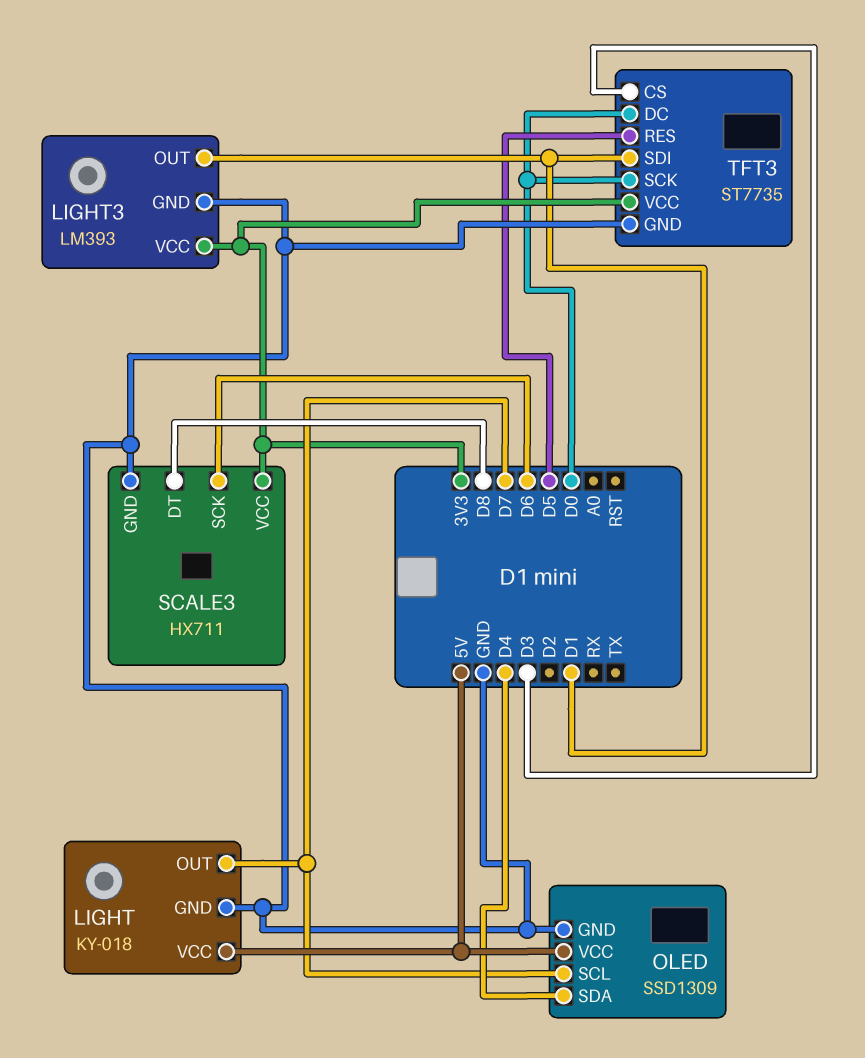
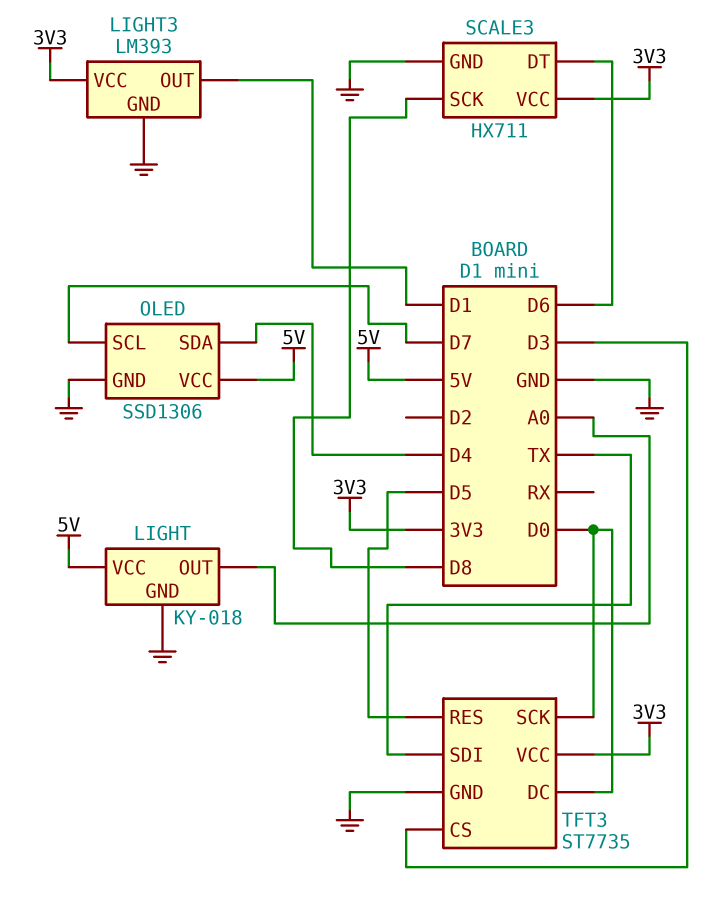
LIGHT pin OUT: D7 -> A0
OLED: SSD1309 -> SSD1306
SCALE3 pin DT: D8 -> D6
SCALE3 pin SCK: D6 -> D8
TFT3 pin SDI: D1 -> TX

